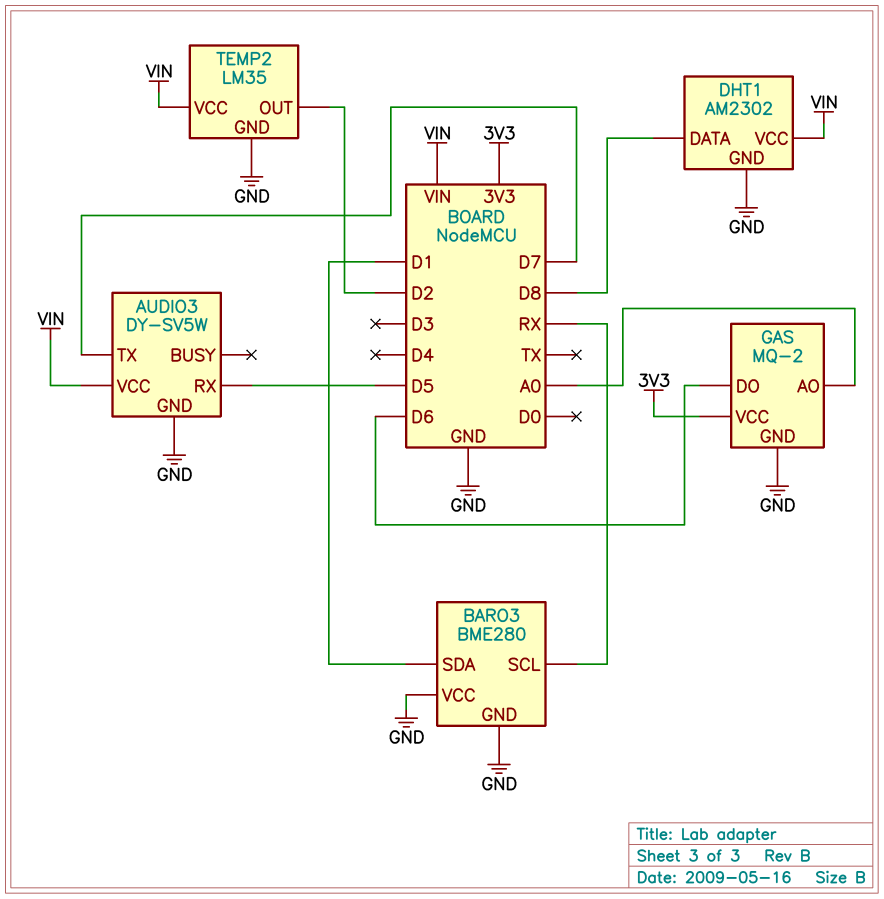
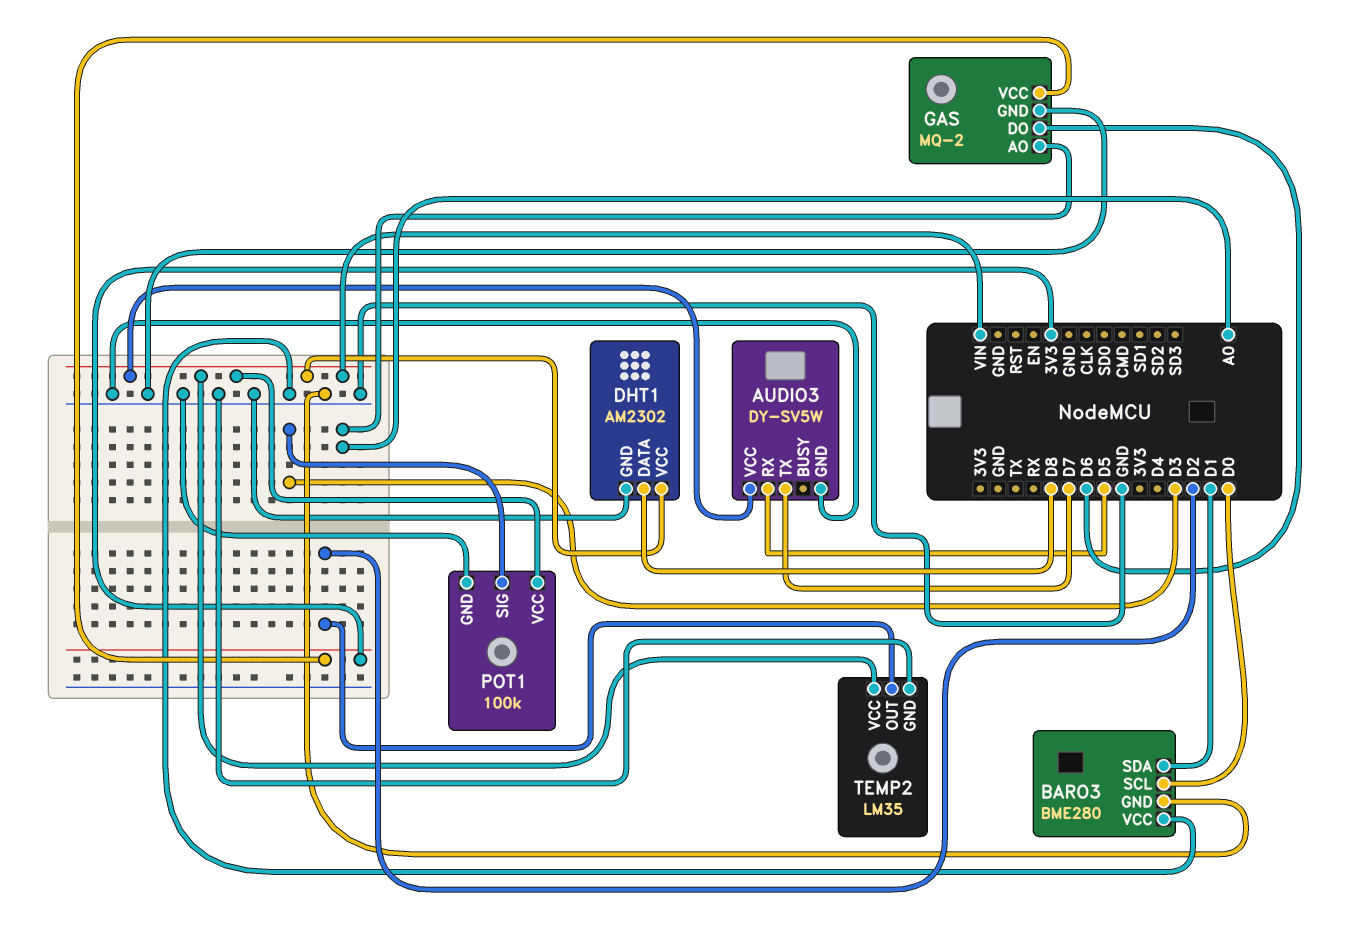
BARO3 pin SCL: RX -> D0
POT1: none -> 100k
POT1 pin GND: none -> GND
POT1 pin SIG: none -> D3
POT1 pin VCC: none -> VIN

